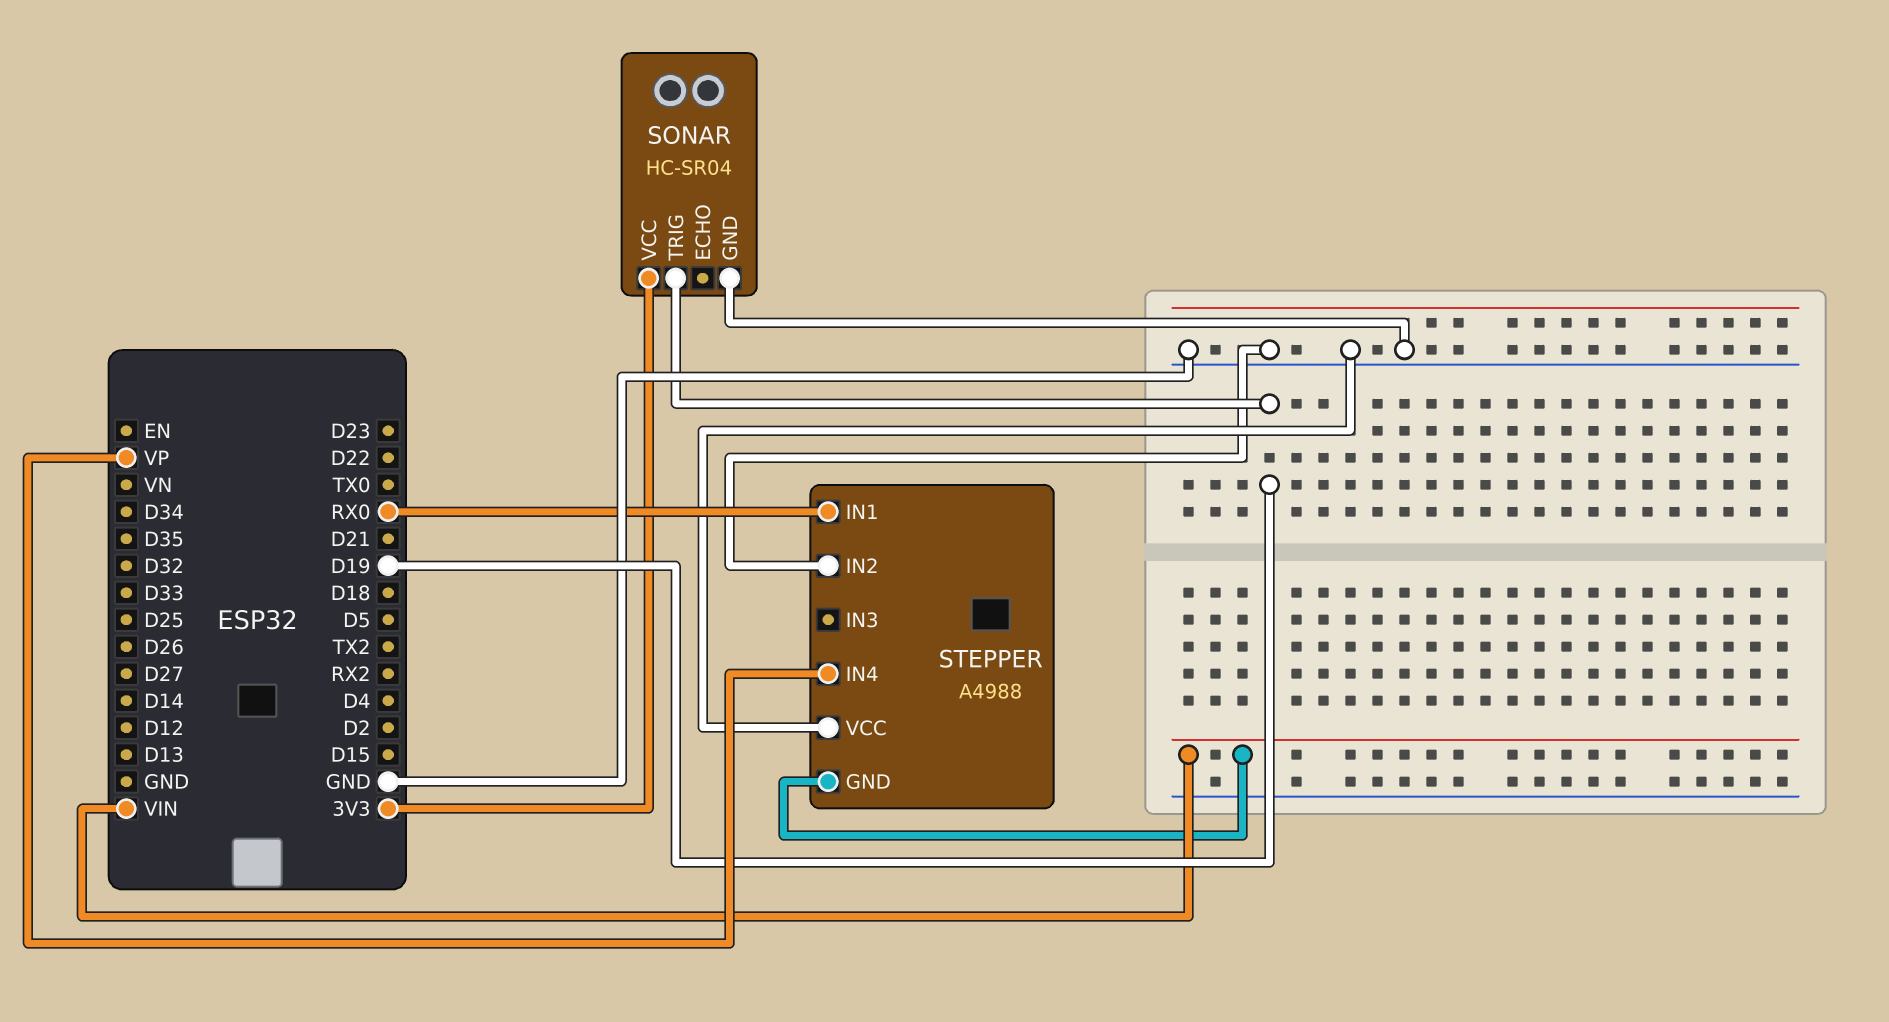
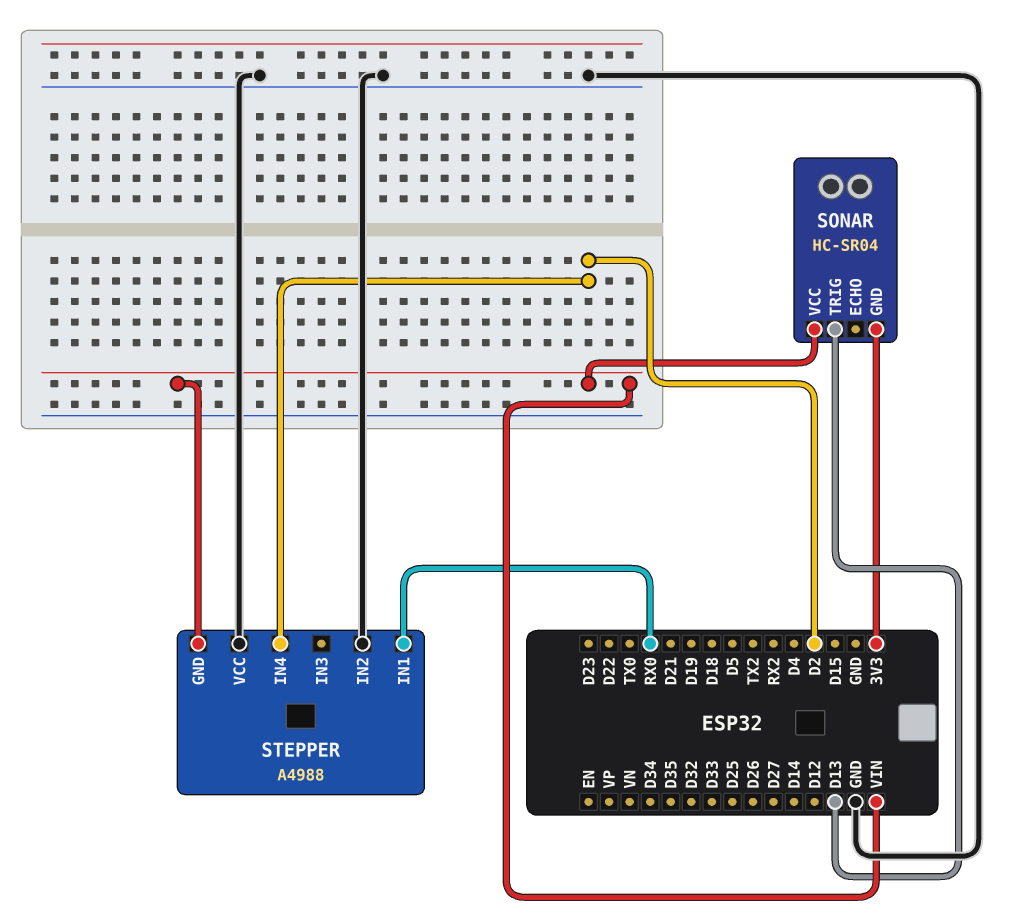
SONAR pin GND: GND -> 3V3
SONAR pin TRIG: D19 -> D13
SONAR pin VCC: 3V3 -> VIN
STEPPER pin IN4: VP -> D2

